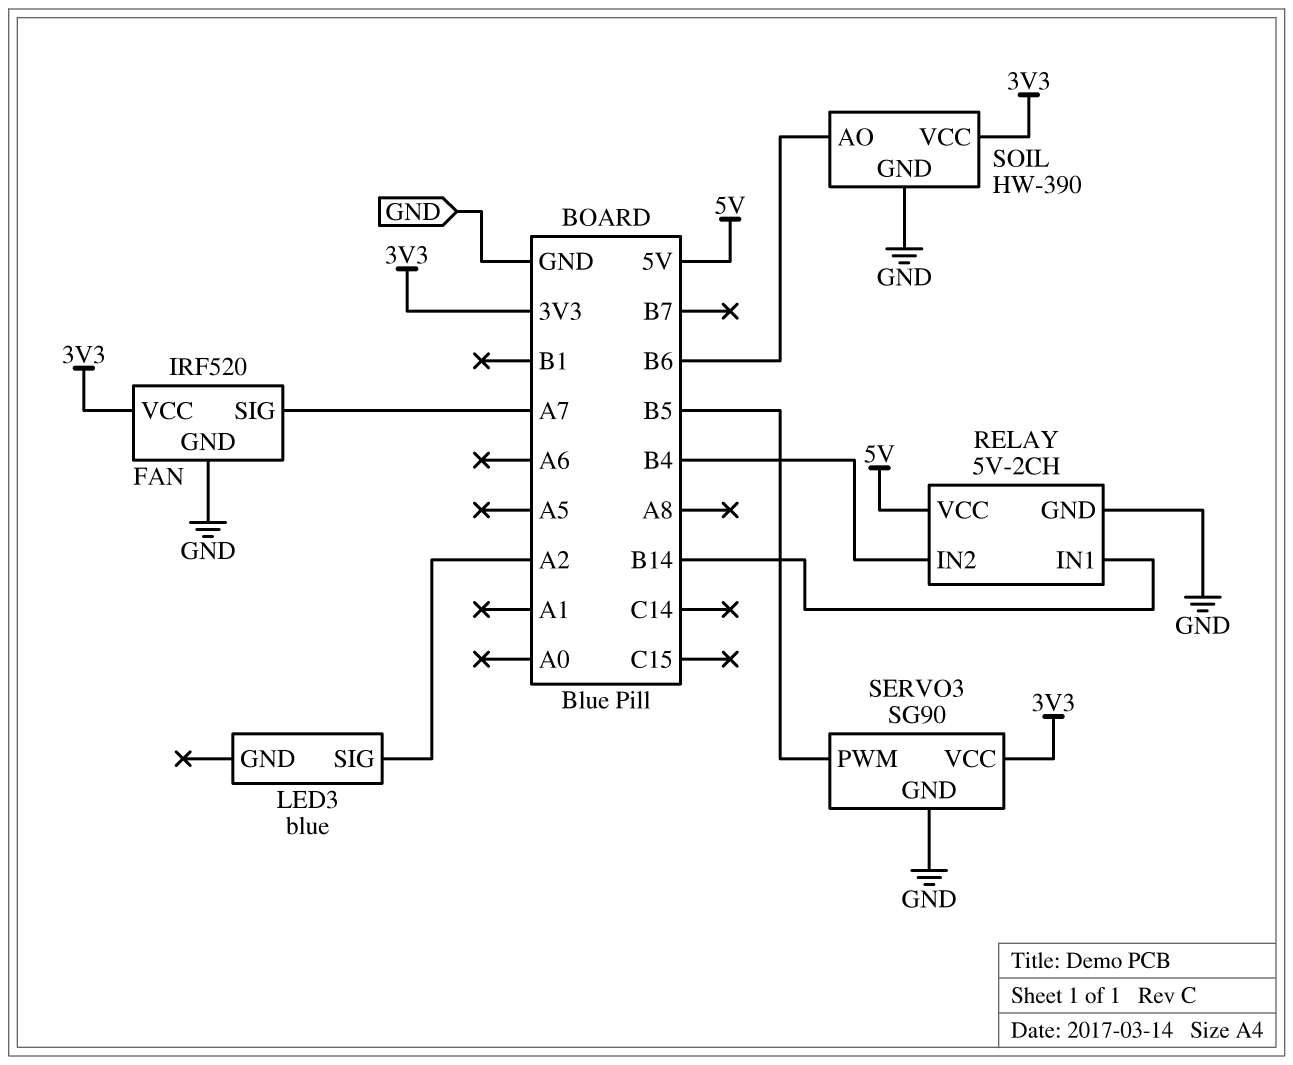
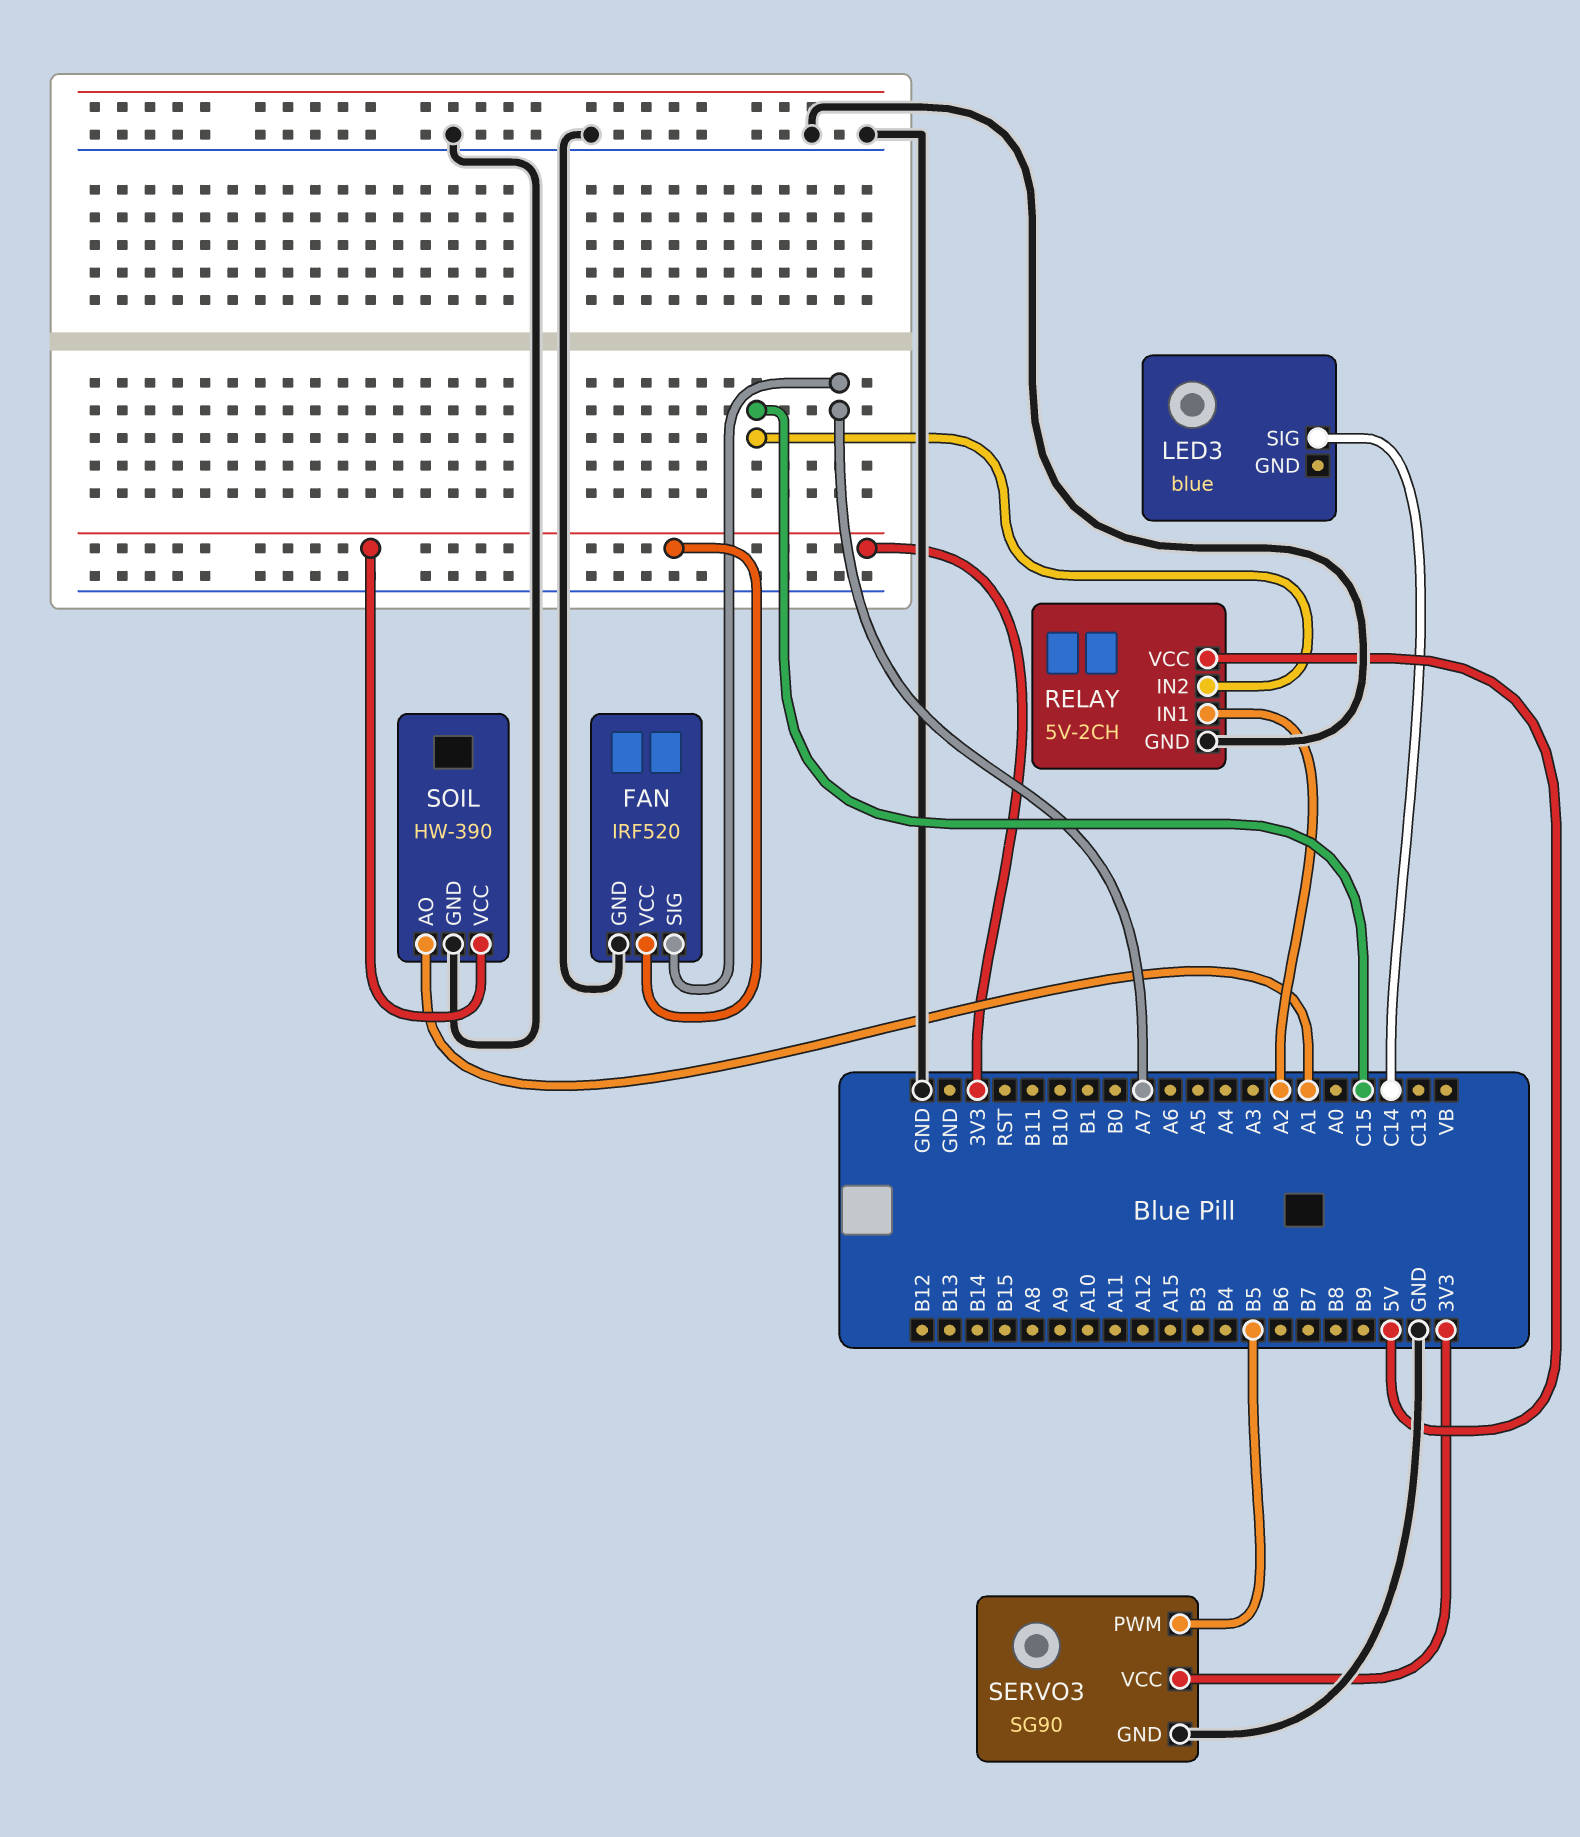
LED3 pin SIG: A2 -> C14
RELAY pin IN1: B14 -> A2
RELAY pin IN2: B4 -> C15
SOIL pin AO: B6 -> A1

